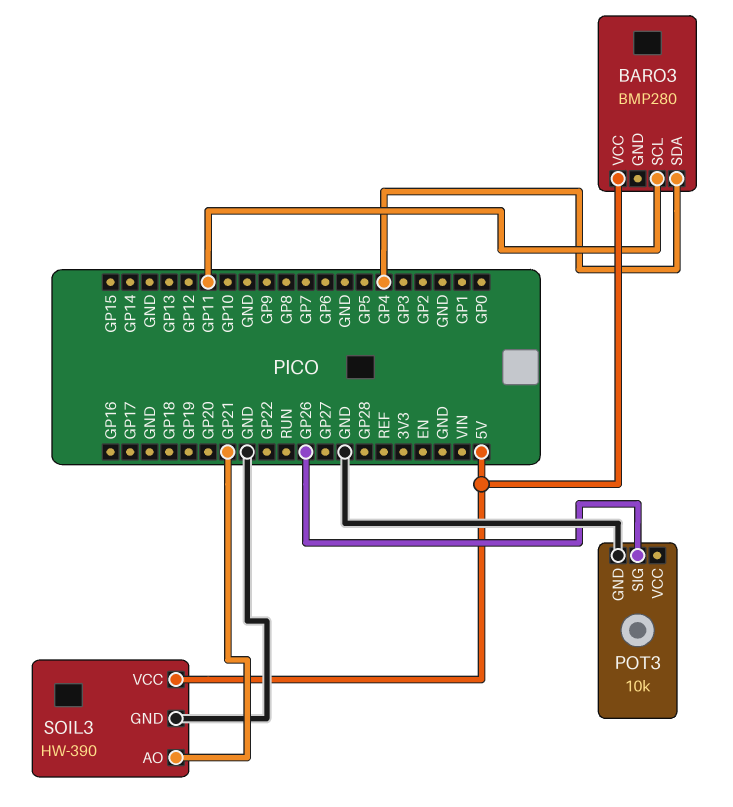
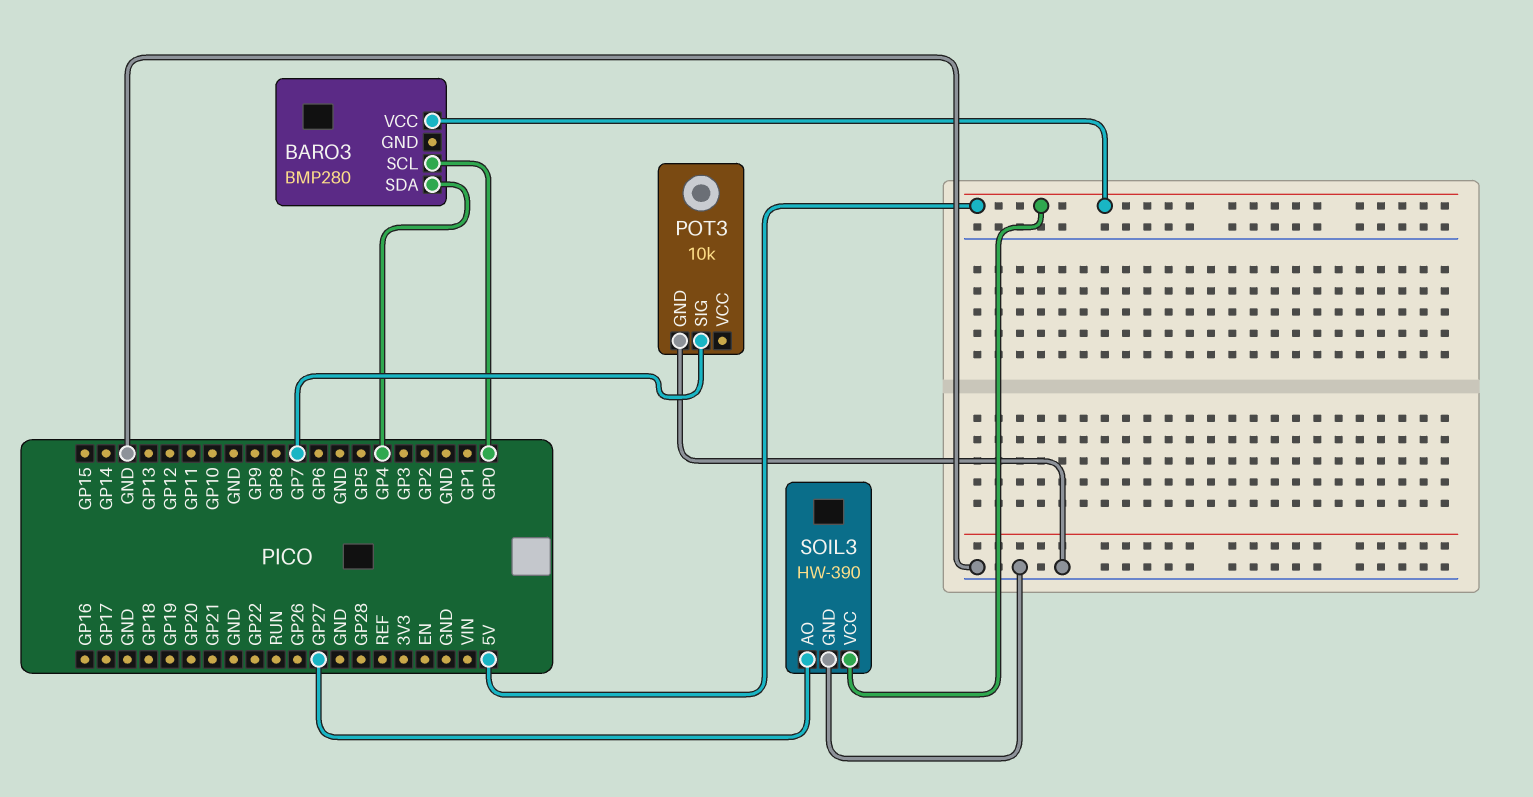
BARO3 pin SCL: GP11 -> GP0
POT3 pin SIG: GP26 -> GP7
SOIL3 pin AO: GP21 -> GP27

